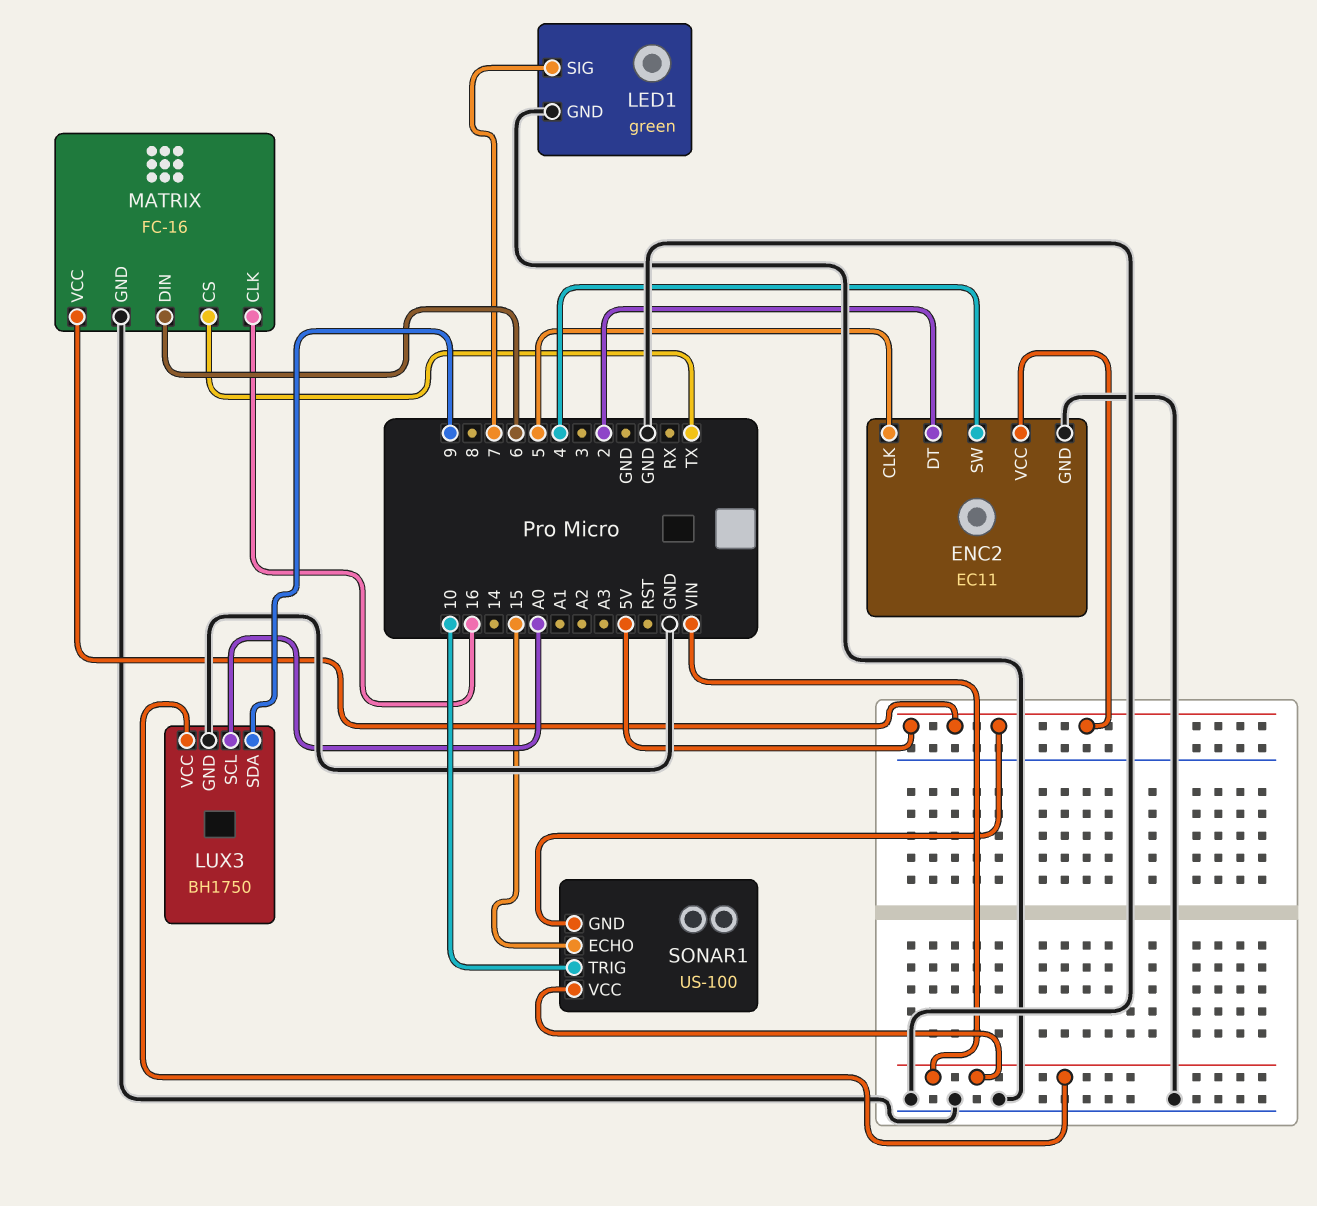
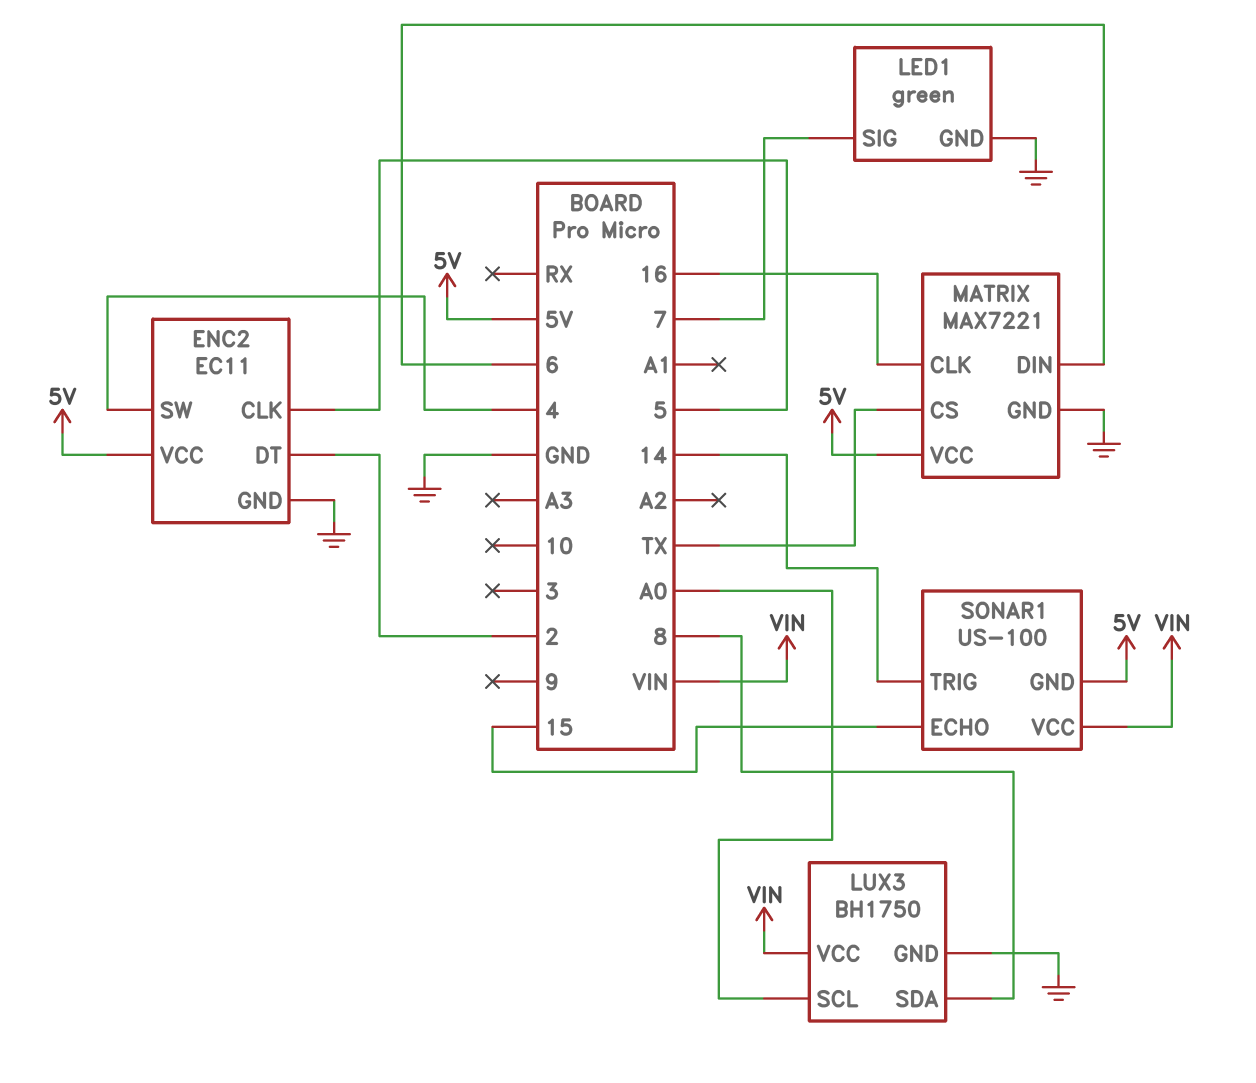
LUX3 pin SDA: 9 -> 8
MATRIX: FC-16 -> MAX7221
SONAR1 pin TRIG: 10 -> 14

